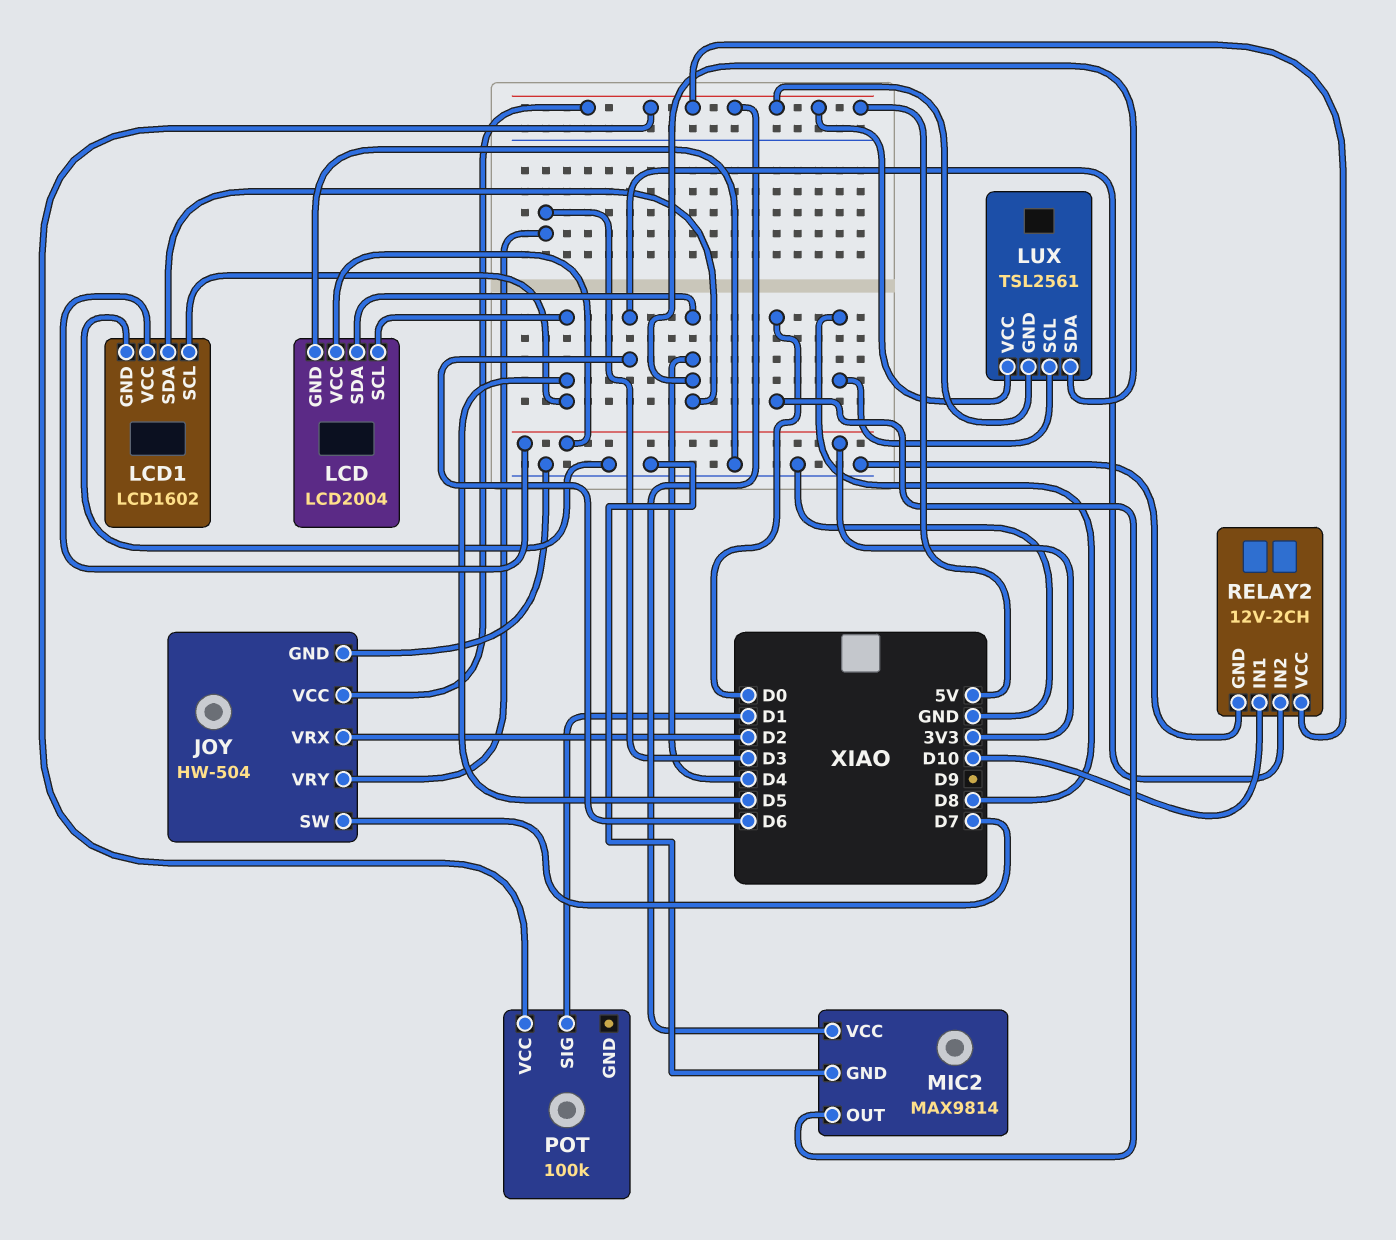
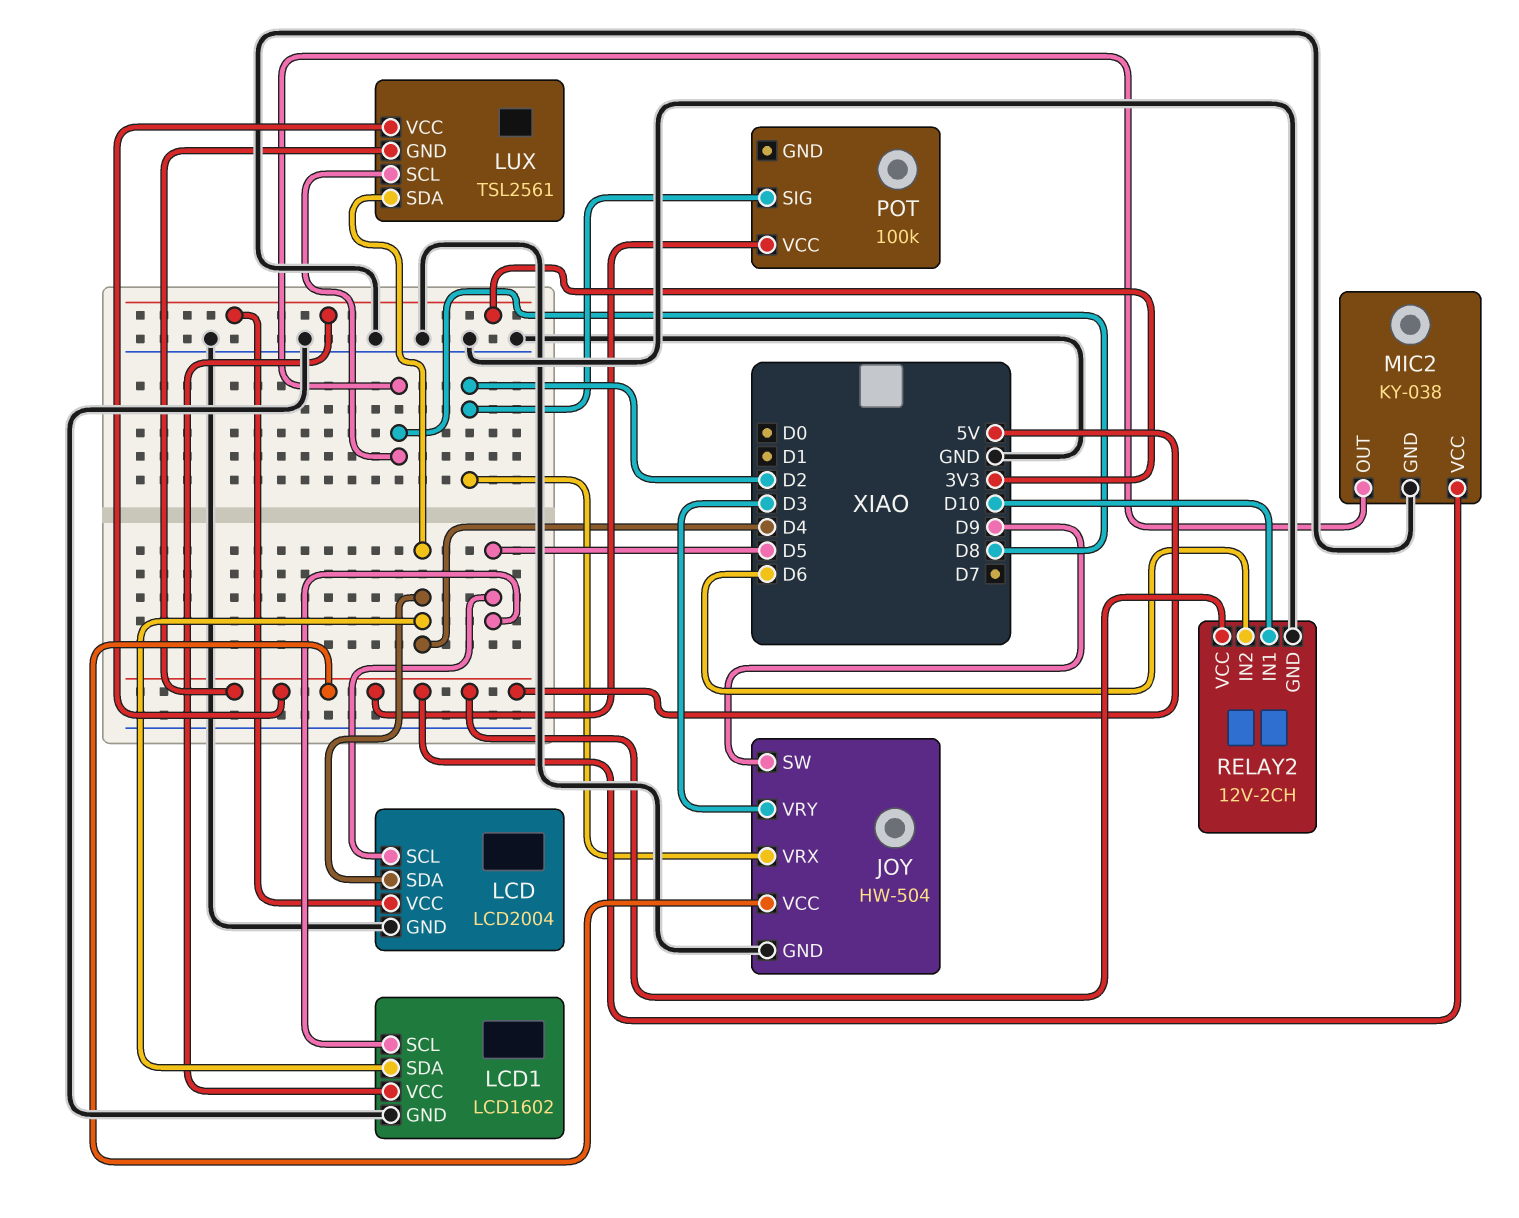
JOY pin SW: D7 -> D9
MIC2: MAX9814 -> KY-038
MIC2 pin OUT: D0 -> D8
POT pin SIG: D1 -> D2

